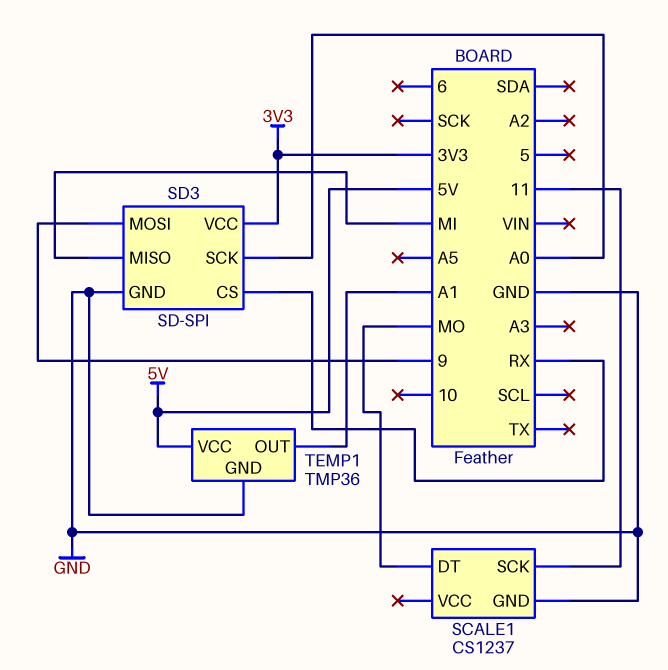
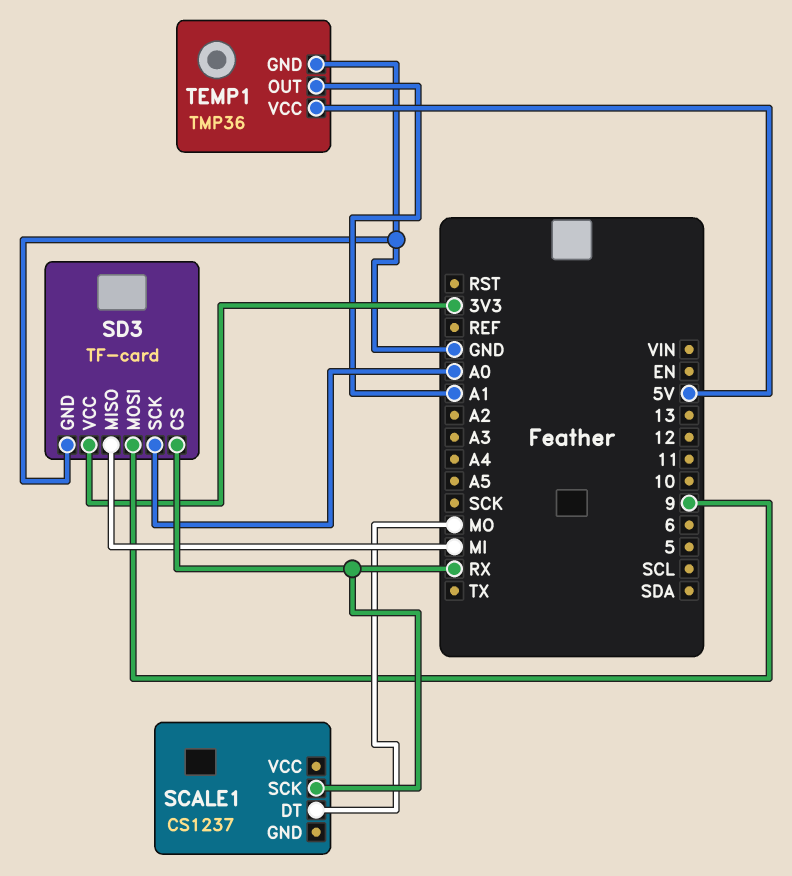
SCALE1 pin GND: GND -> none
SCALE1 pin SCK: 11 -> RX
SD3: SD-SPI -> TF-card

